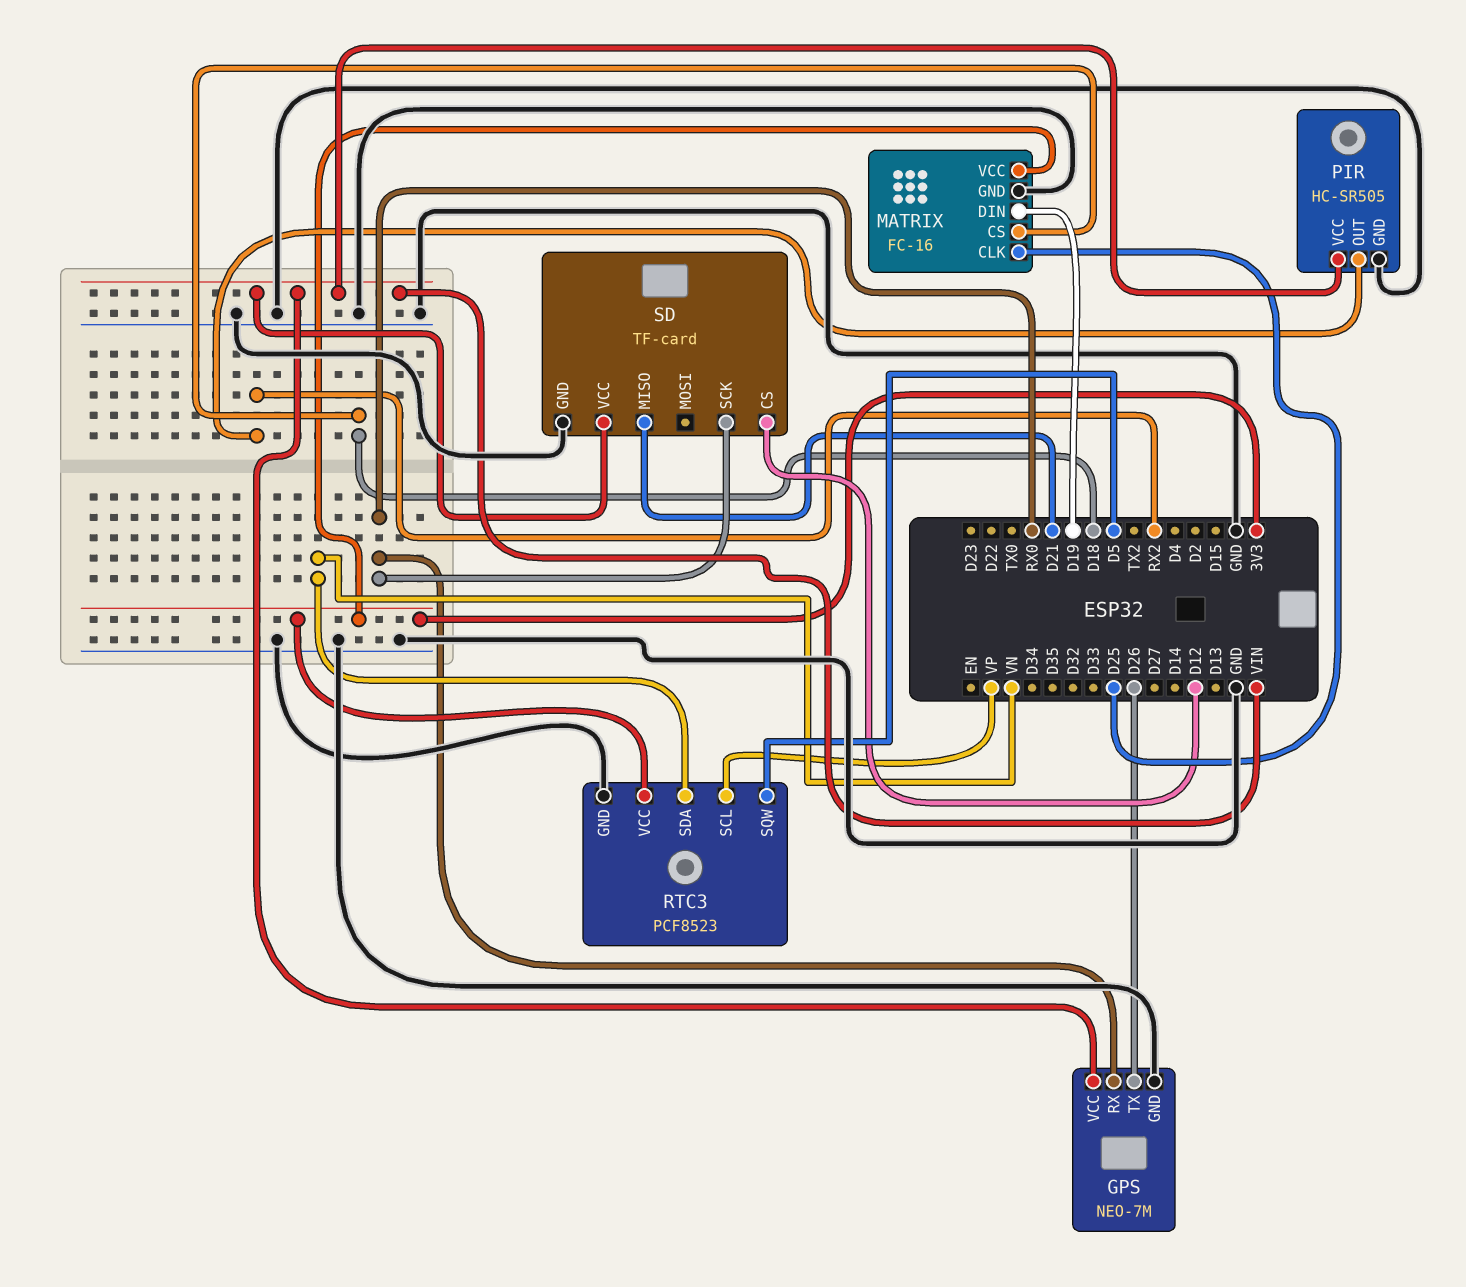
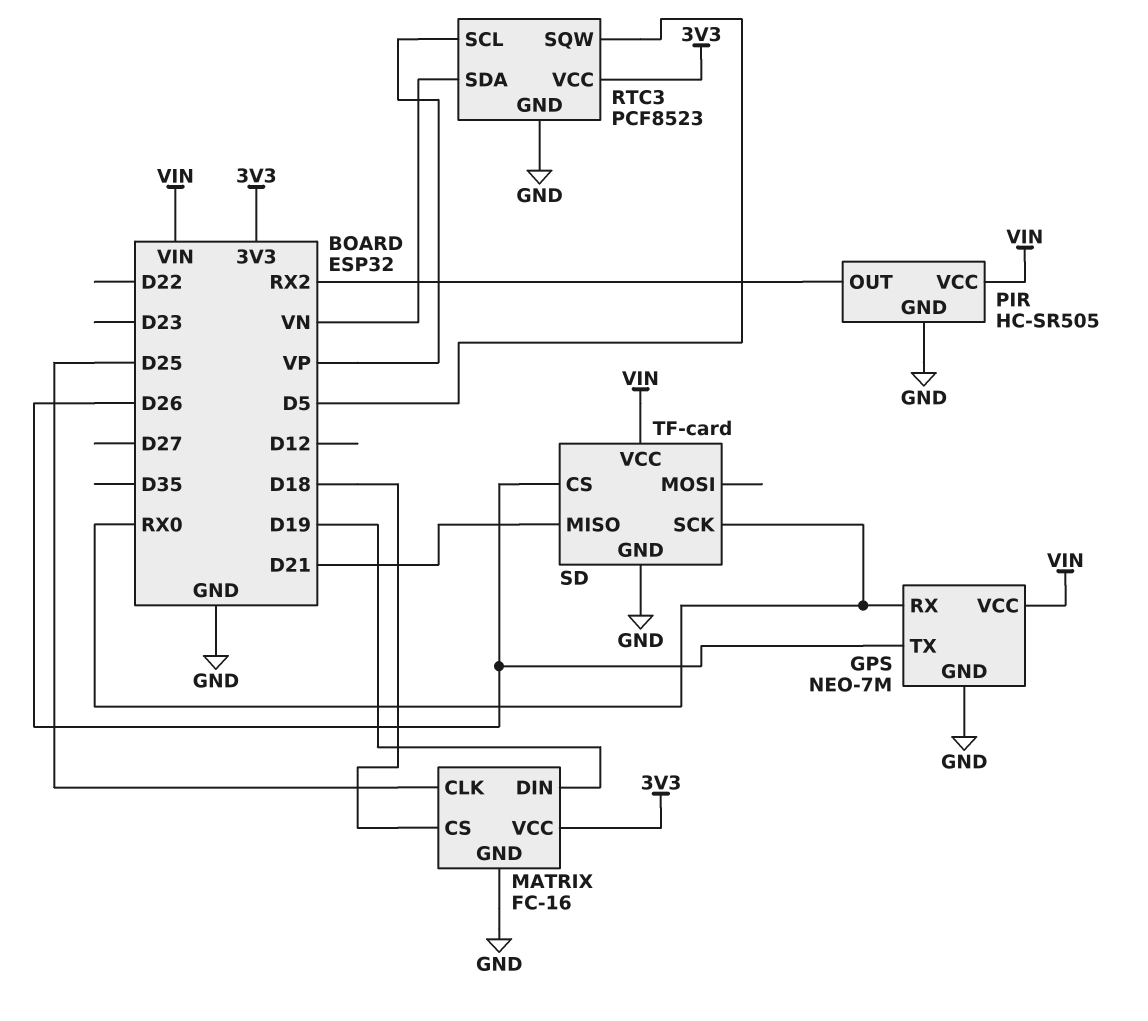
SD pin CS: D12 -> D26

